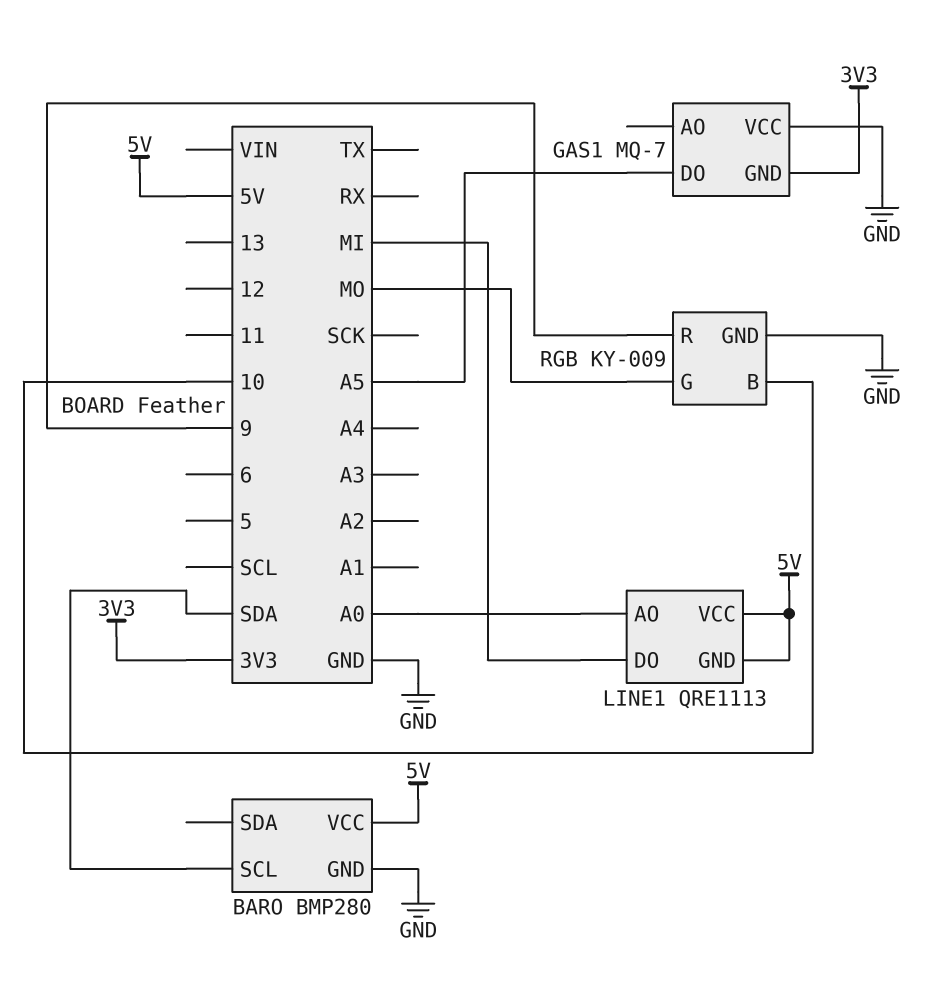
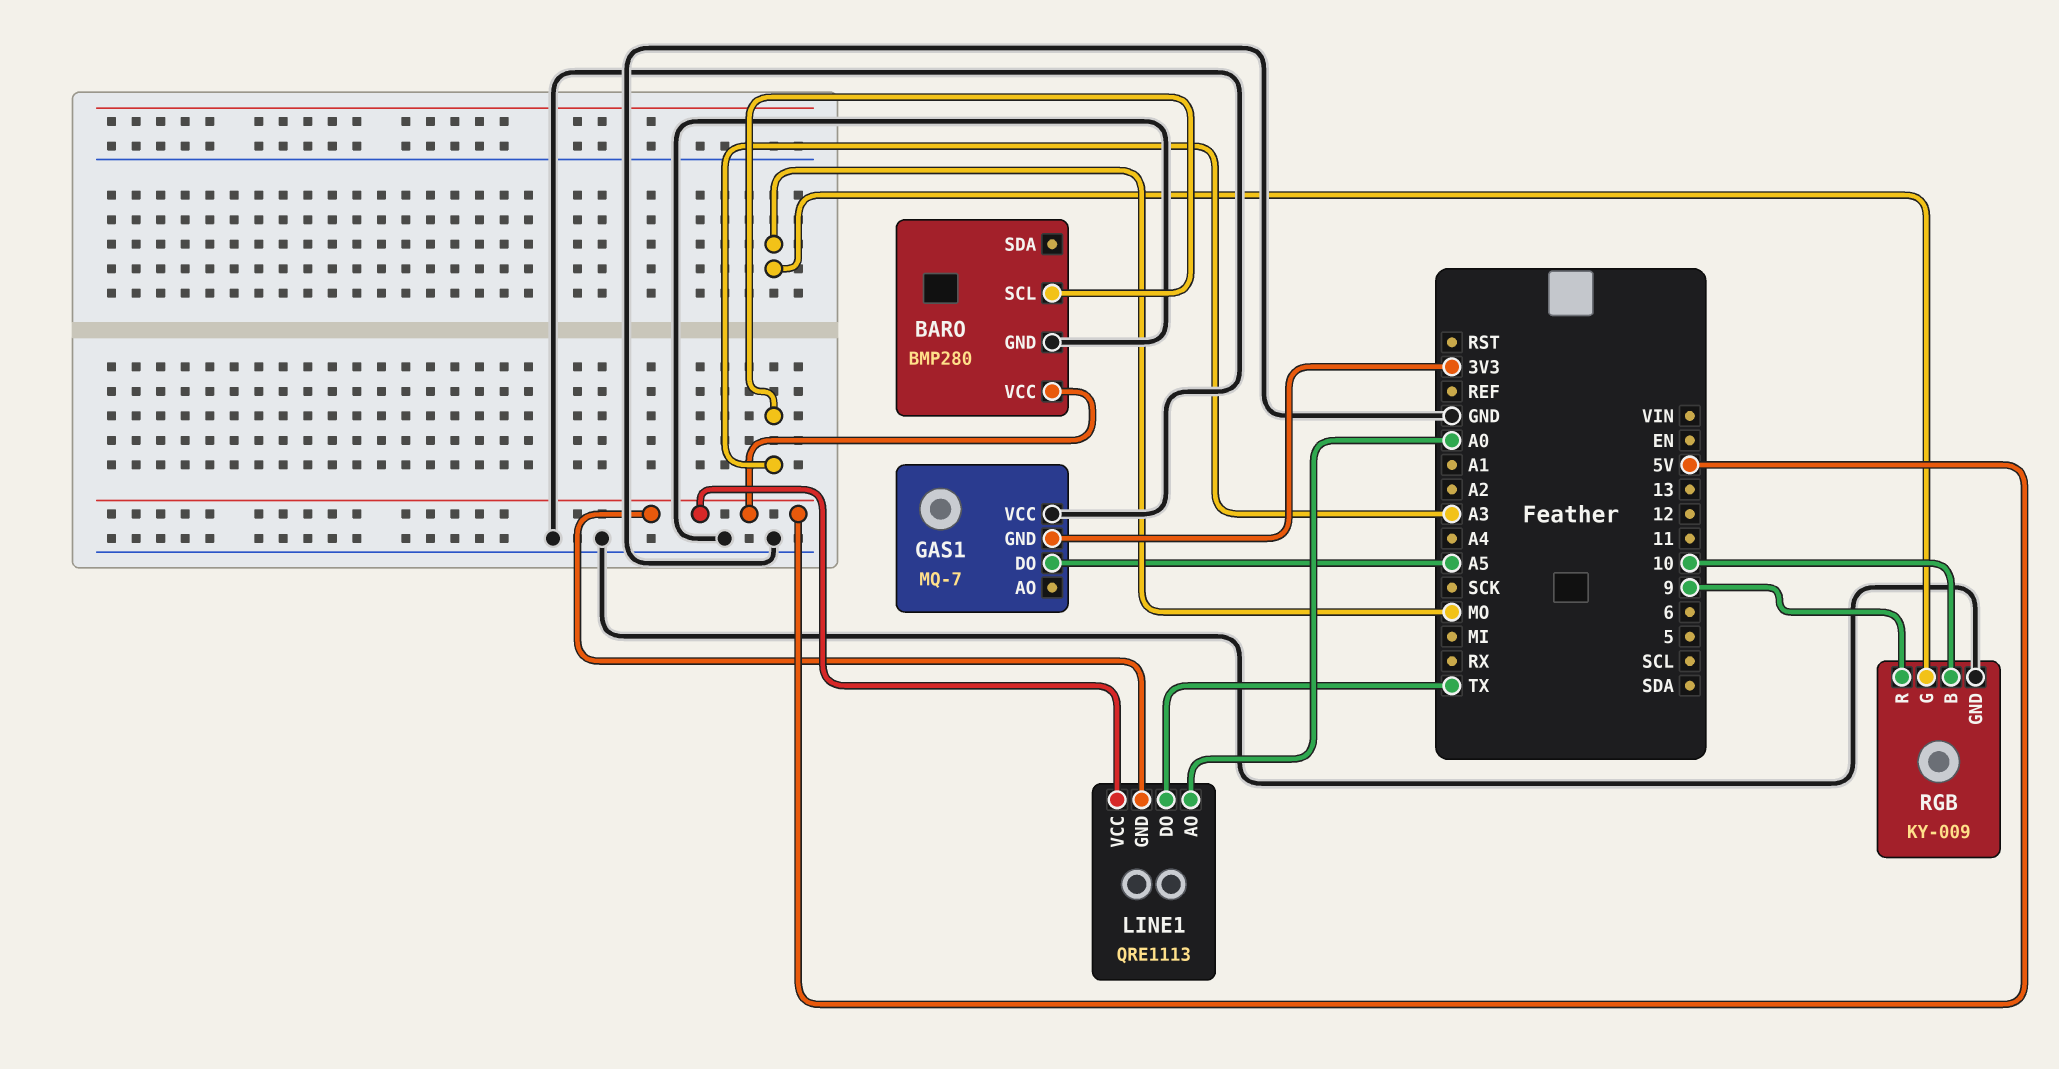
BARO pin SCL: SDA -> A3
LINE1 pin DO: MI -> TX

